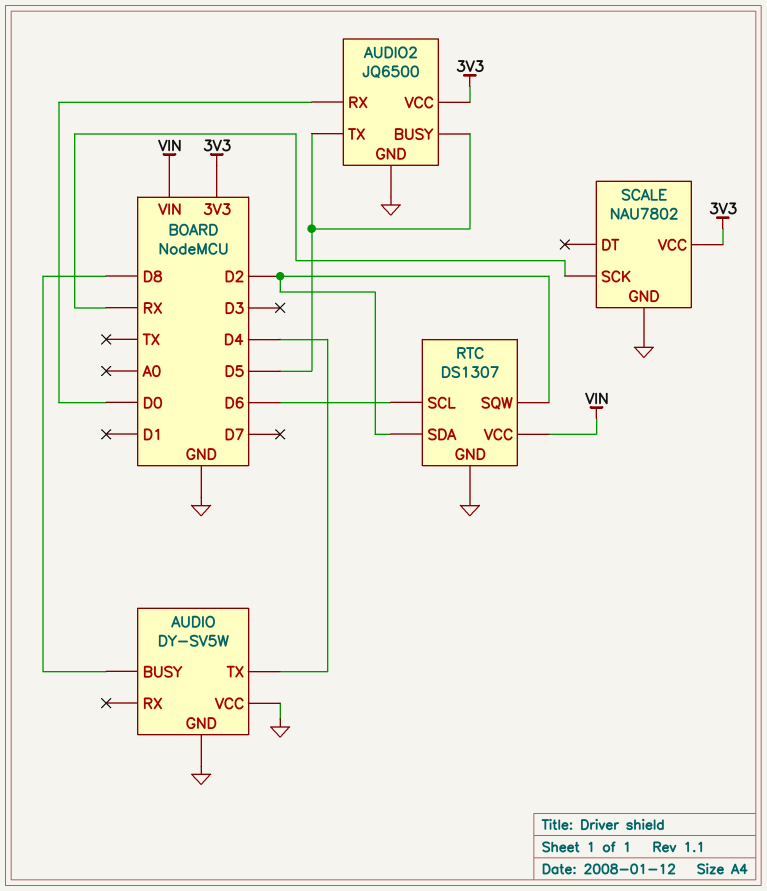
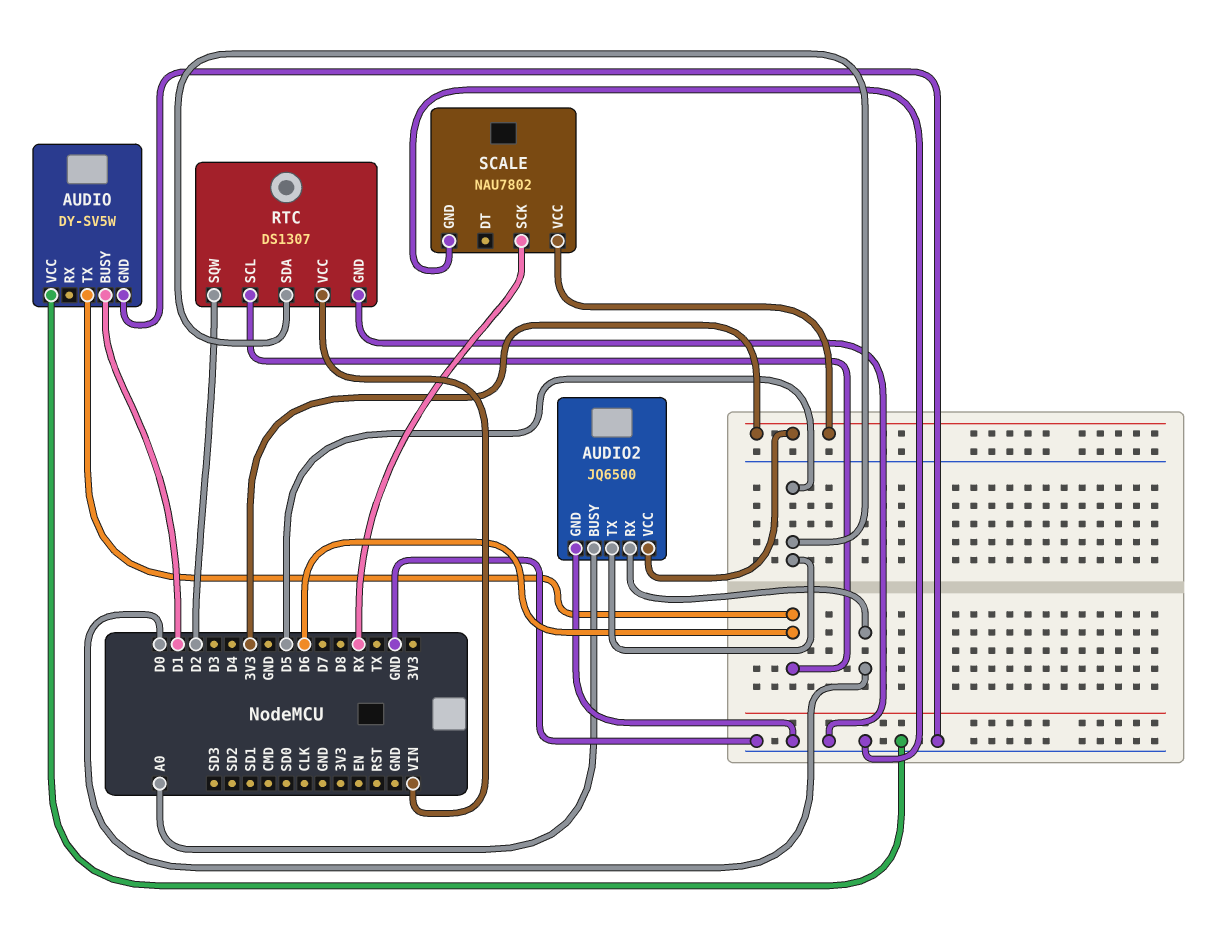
AUDIO pin BUSY: D8 -> D1
AUDIO pin TX: D4 -> D6
AUDIO2 pin BUSY: D5 -> A0
RTC pin SDA: D2 -> D5

